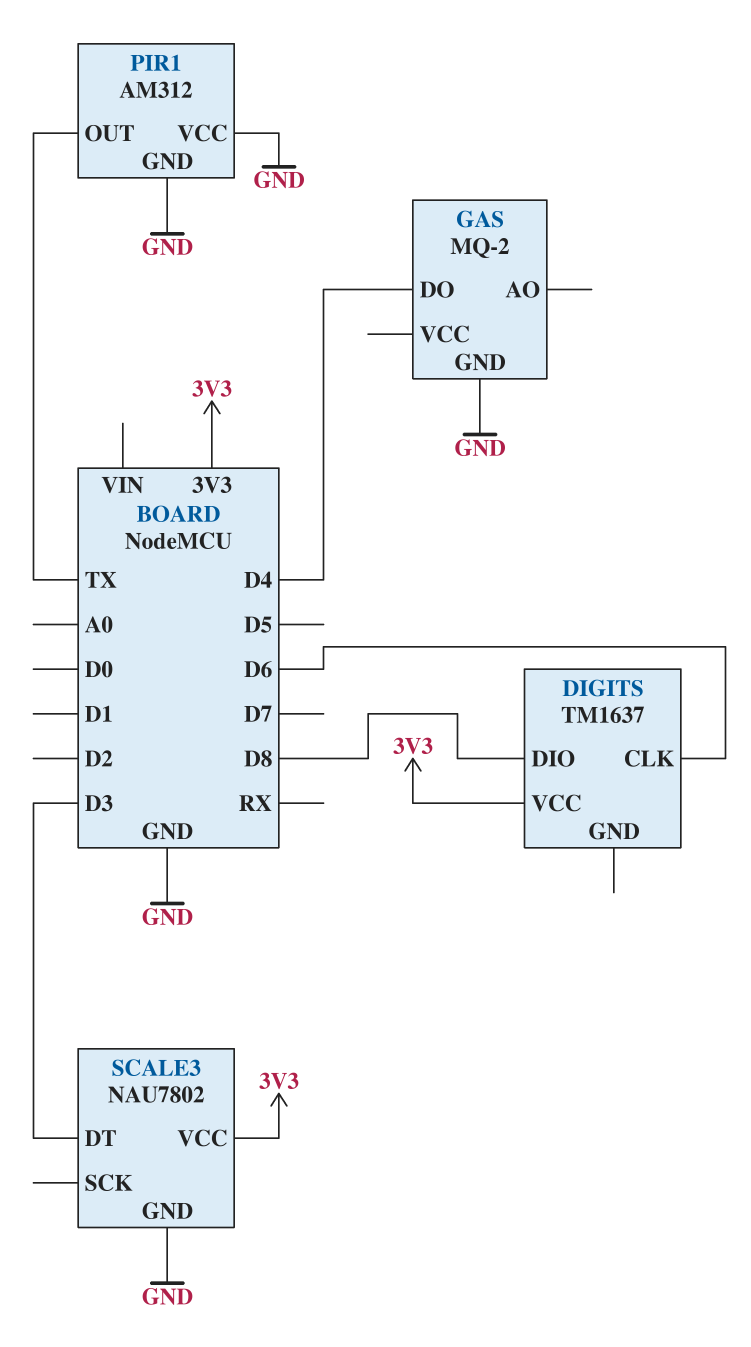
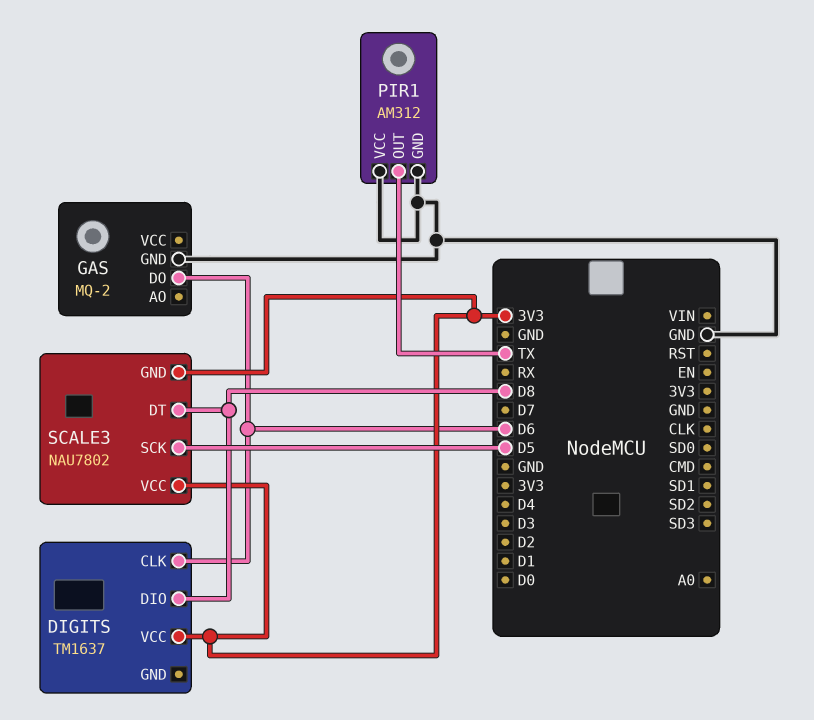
GAS pin DO: D4 -> D6
SCALE3 pin DT: D3 -> D8
SCALE3 pin GND: GND -> 3V3
SCALE3 pin SCK: none -> D5

